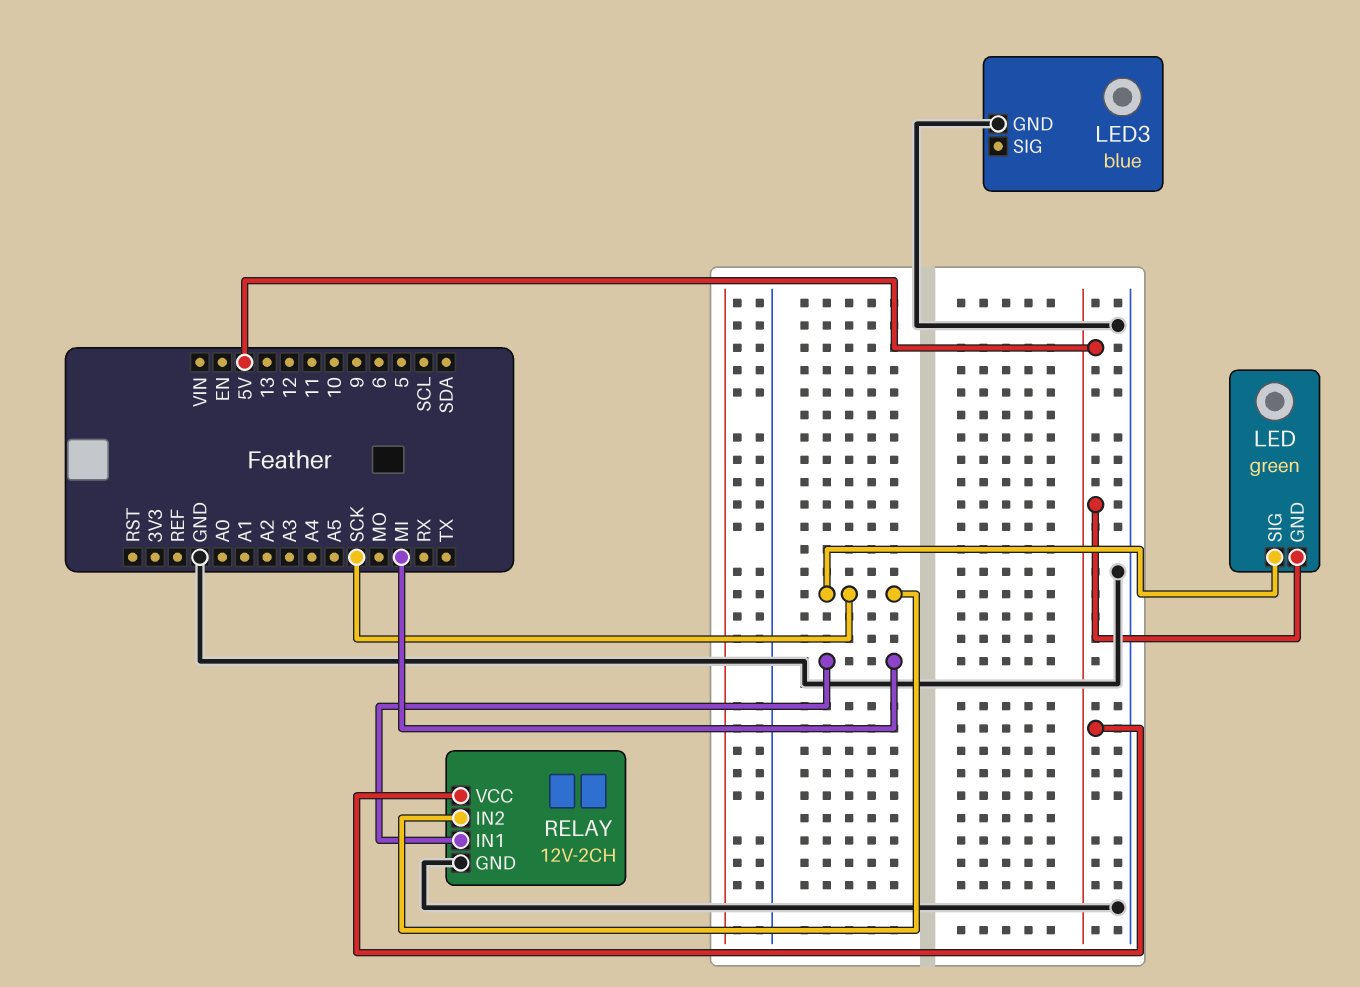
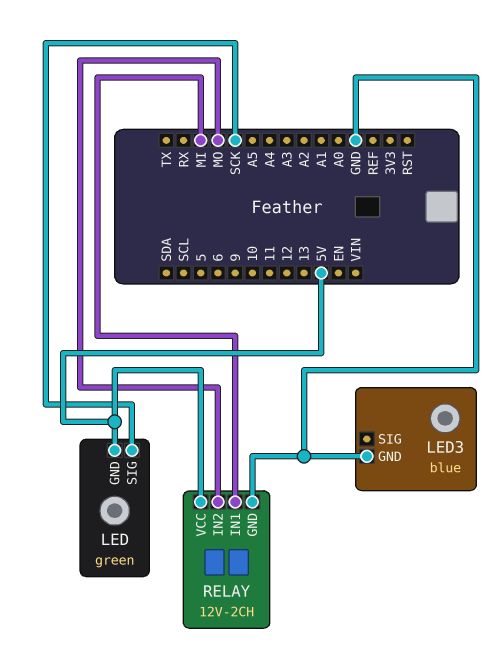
RELAY pin IN2: SCK -> MO

